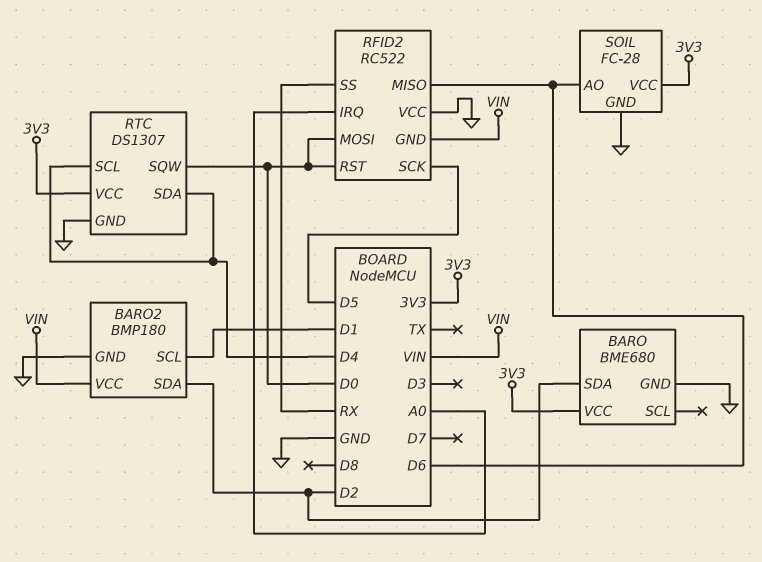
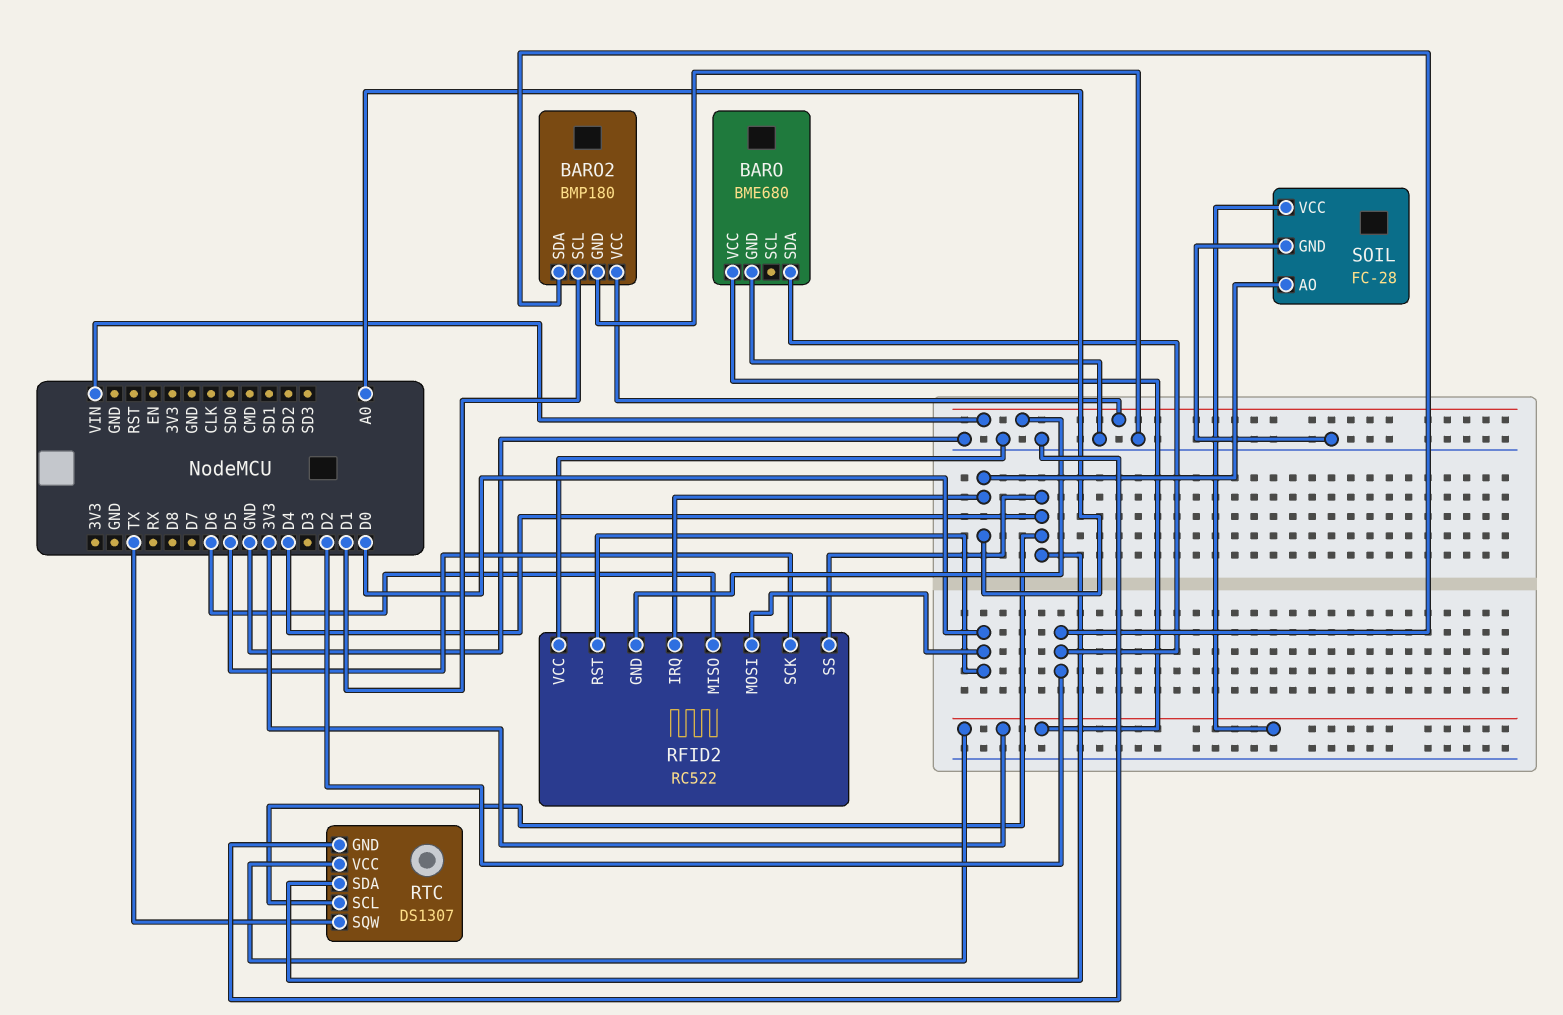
RFID2 pin SS: RX -> D4
RTC pin SQW: D0 -> TX
SOIL pin AO: D6 -> A0

